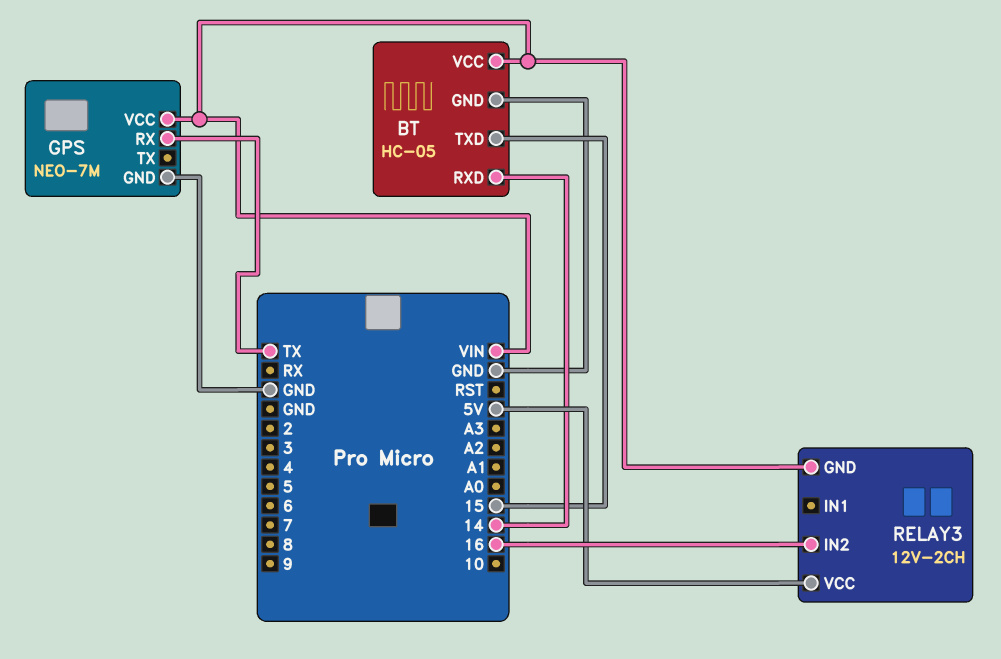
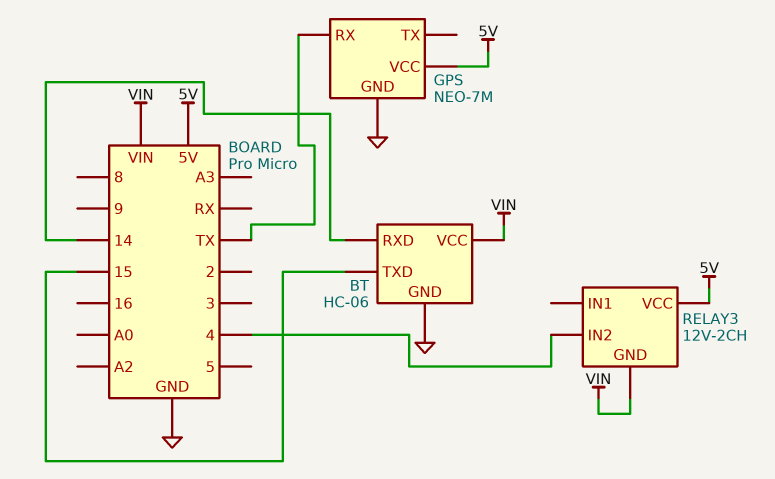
BT: HC-05 -> HC-06
GPS pin VCC: VIN -> 5V
RELAY3 pin IN2: 16 -> 4

